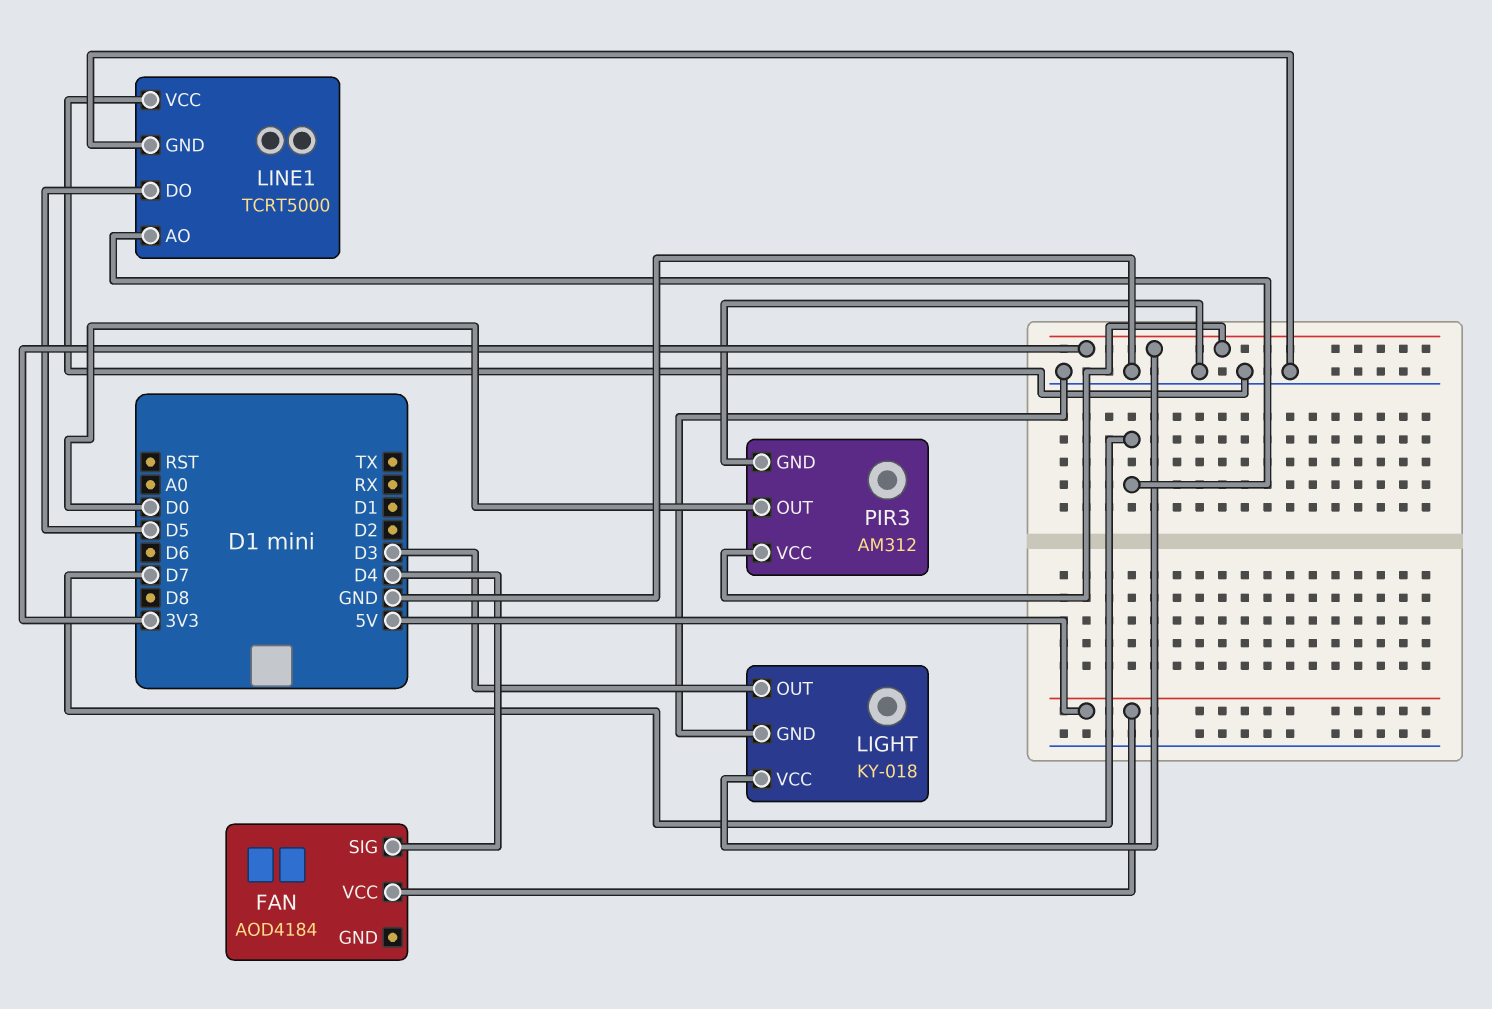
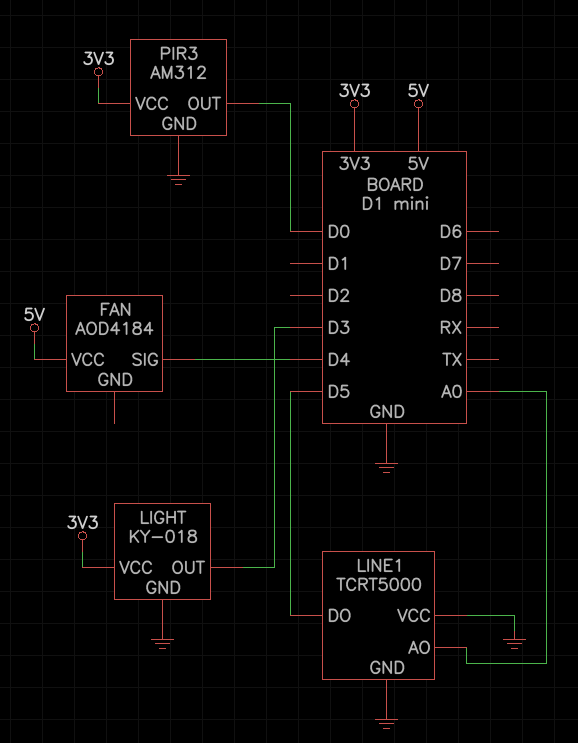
LINE1 pin AO: D7 -> A0

